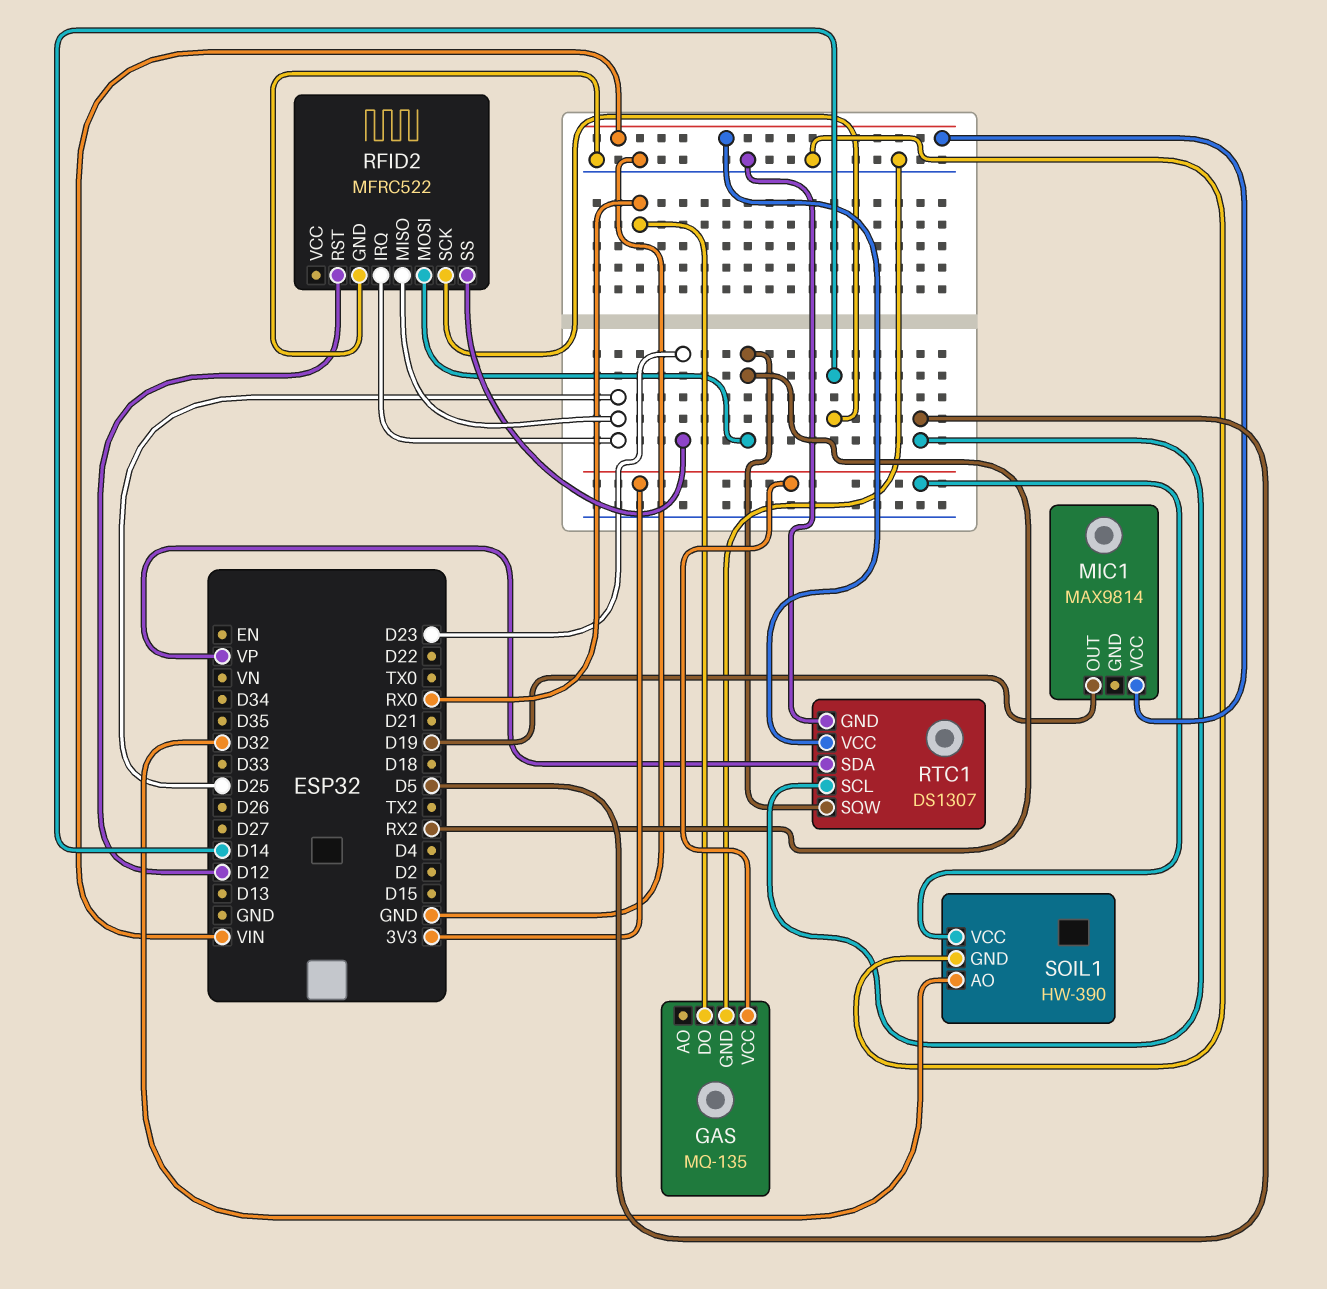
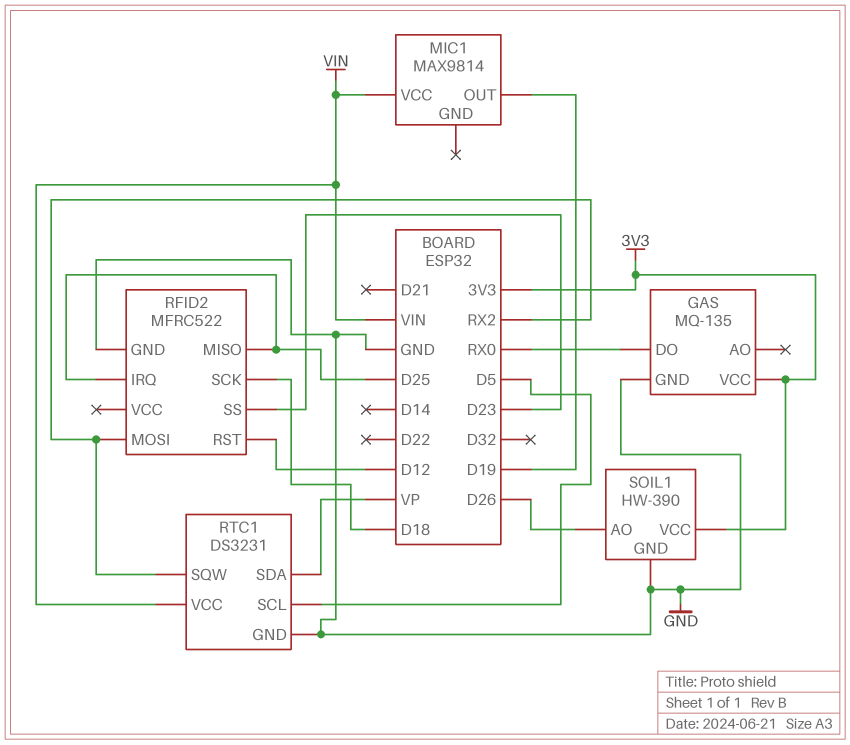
RFID2 pin SCK: D14 -> D18
RTC1: DS1307 -> DS3231
SOIL1 pin AO: D32 -> D26

